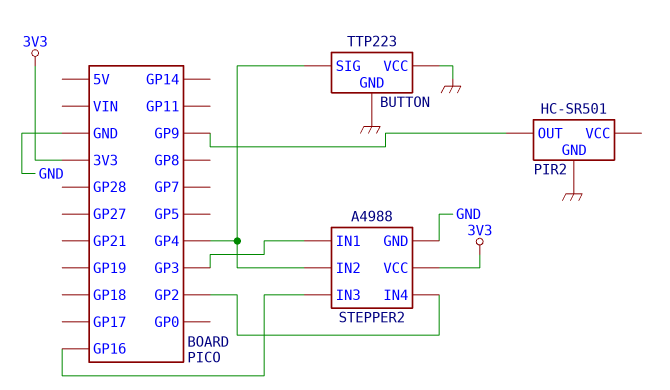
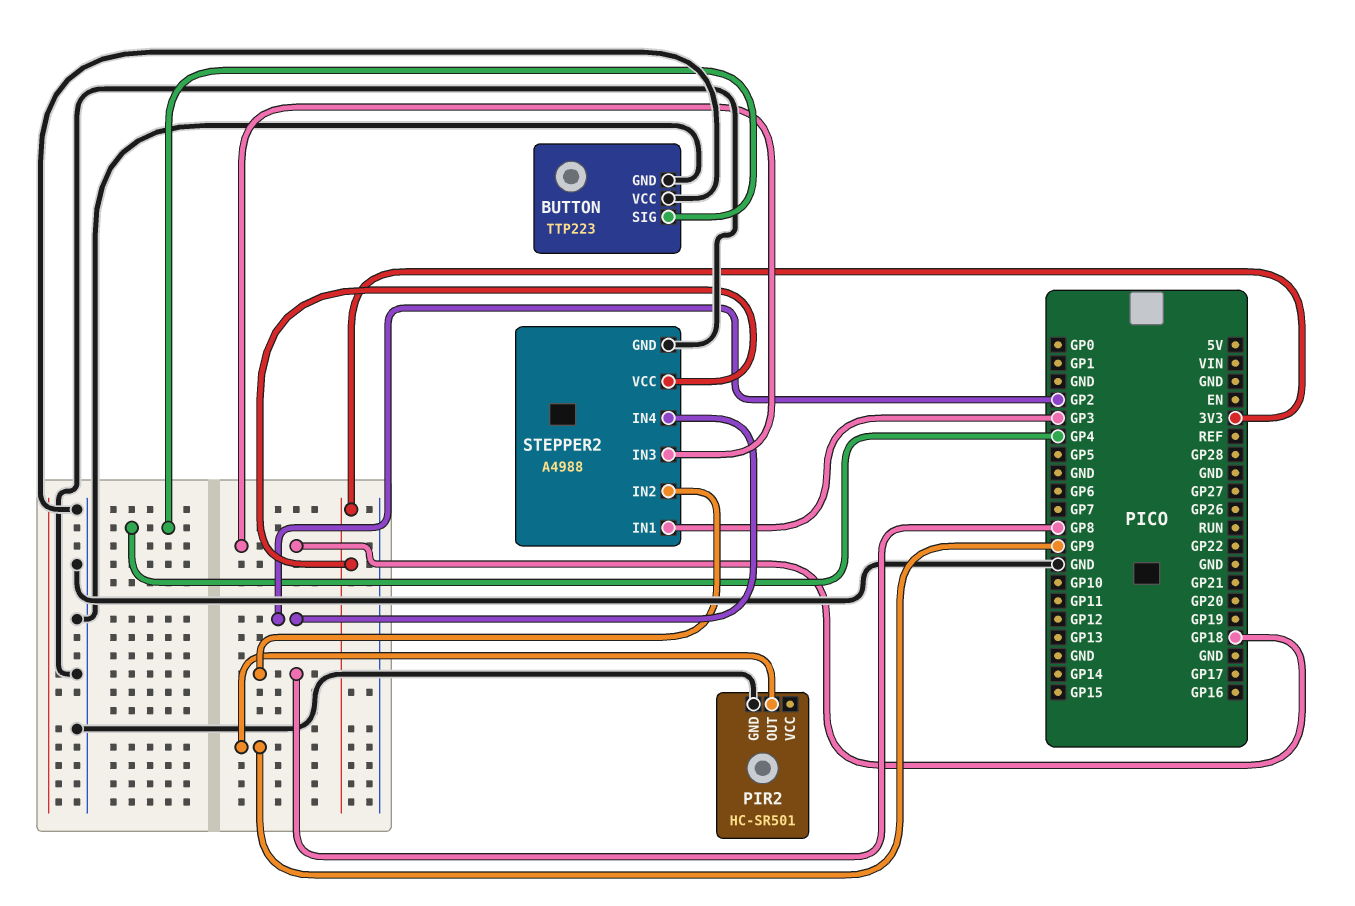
STEPPER2 pin IN2: GP4 -> GP8
STEPPER2 pin IN3: GP16 -> GP18

